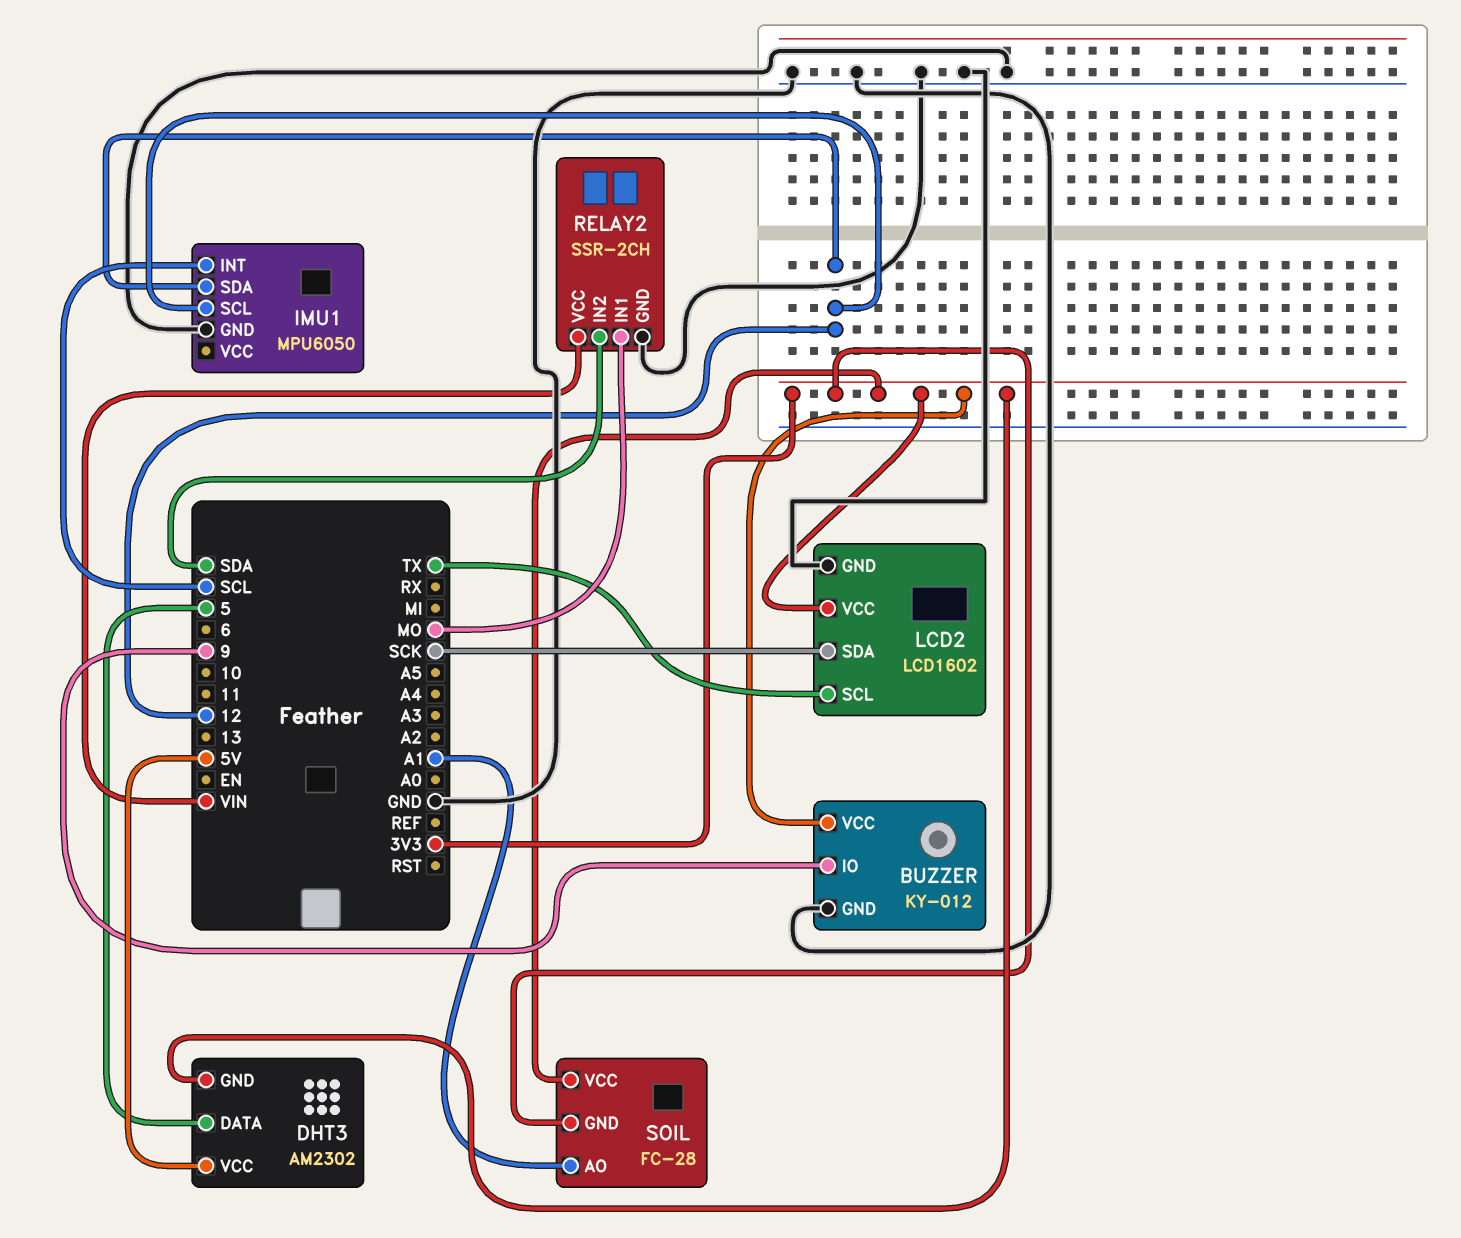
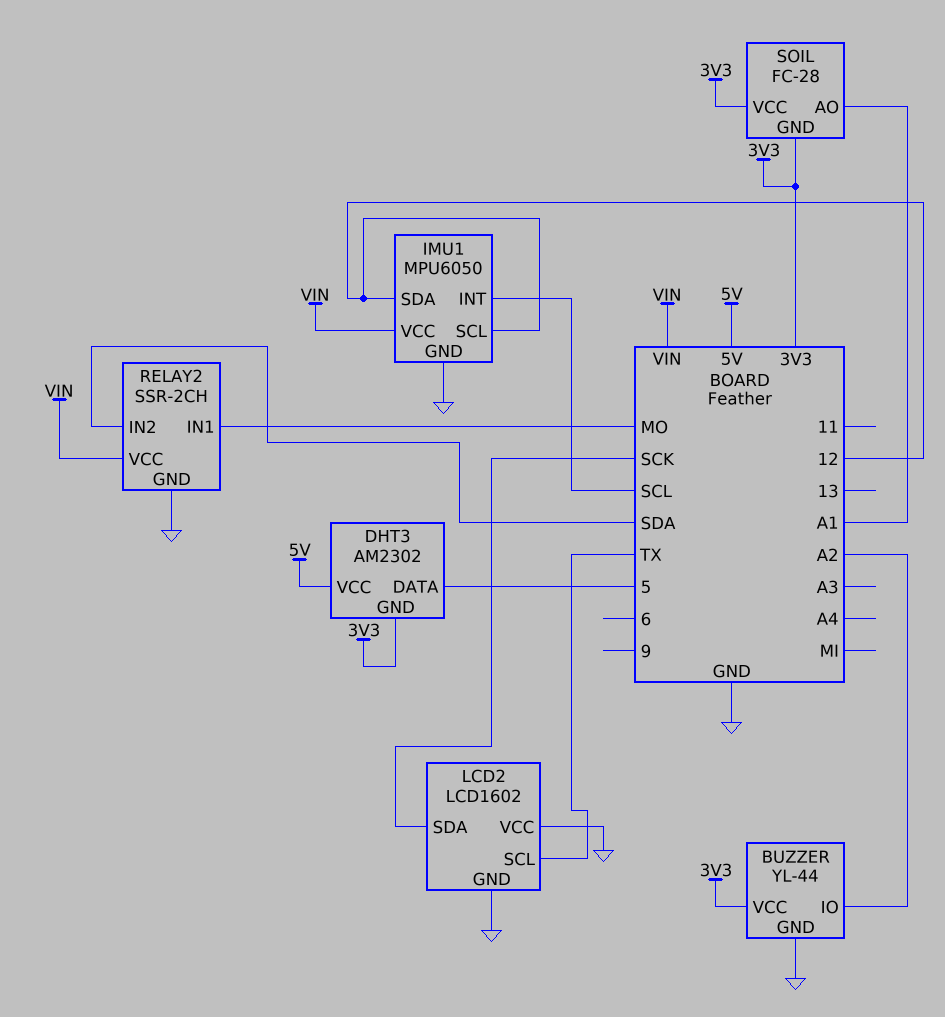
BUZZER: KY-012 -> YL-44
BUZZER pin IO: 9 -> A2
IMU1 pin VCC: none -> VIN
LCD2 pin VCC: 3V3 -> GND

